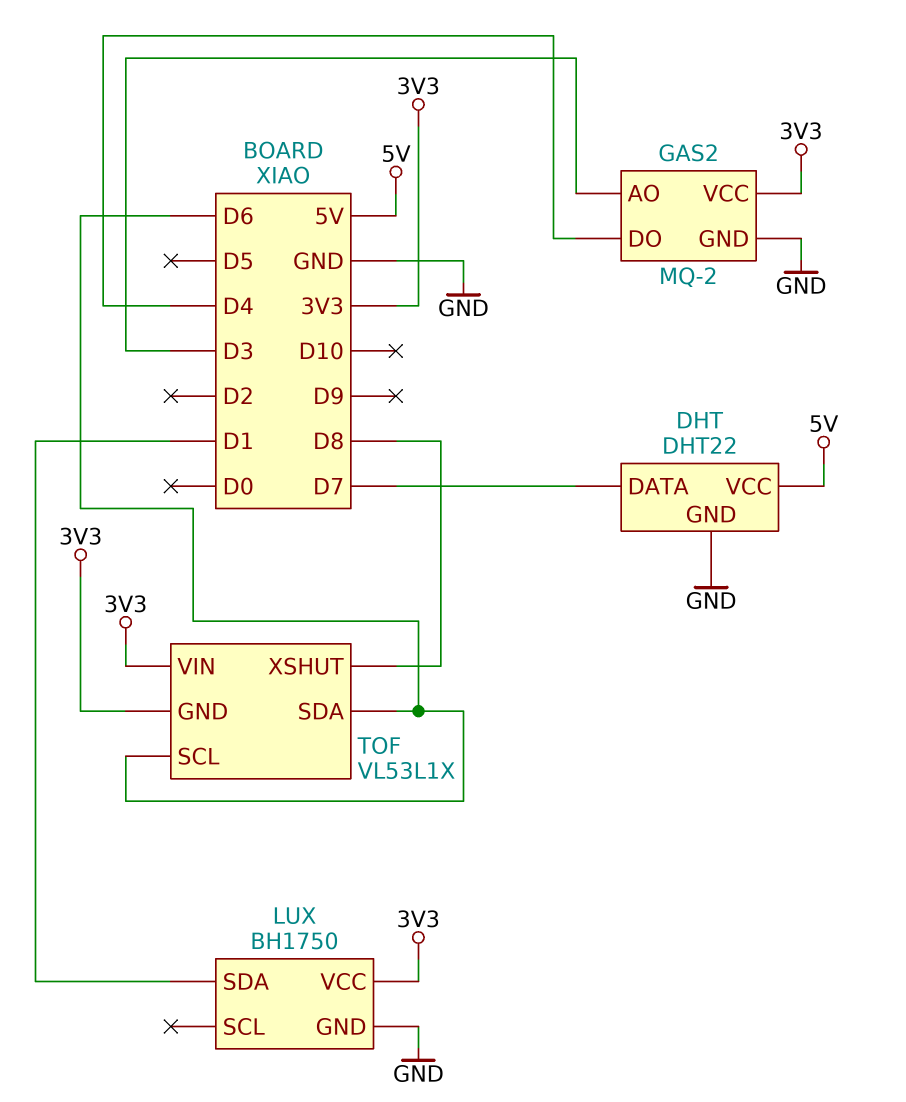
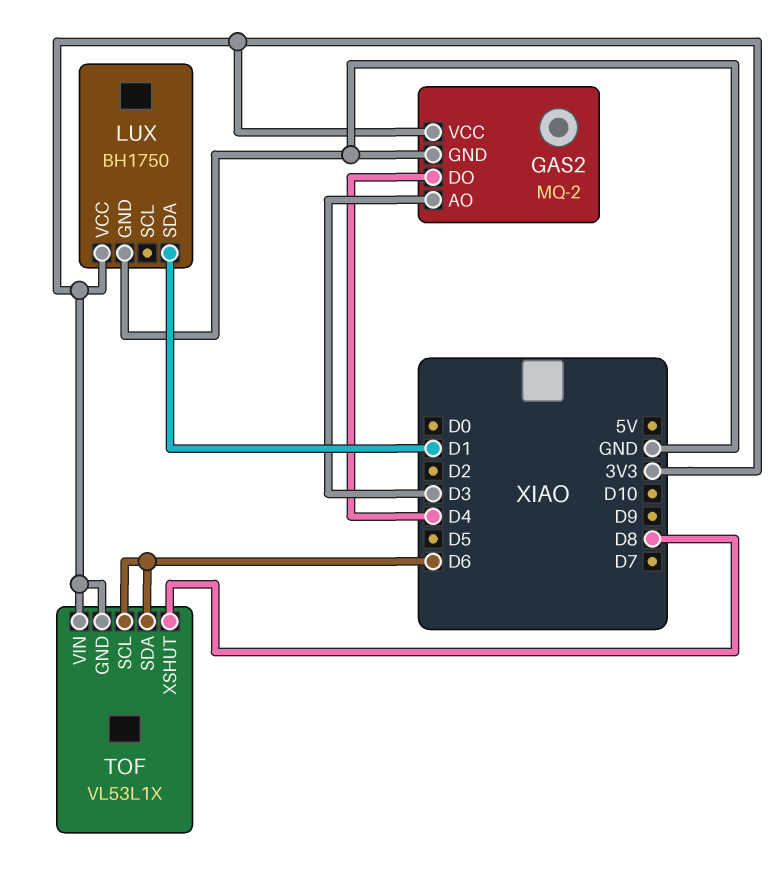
DHT: DHT22 -> none
DHT pin DATA: D7 -> none
DHT pin GND: GND -> none
DHT pin VCC: 5V -> none

